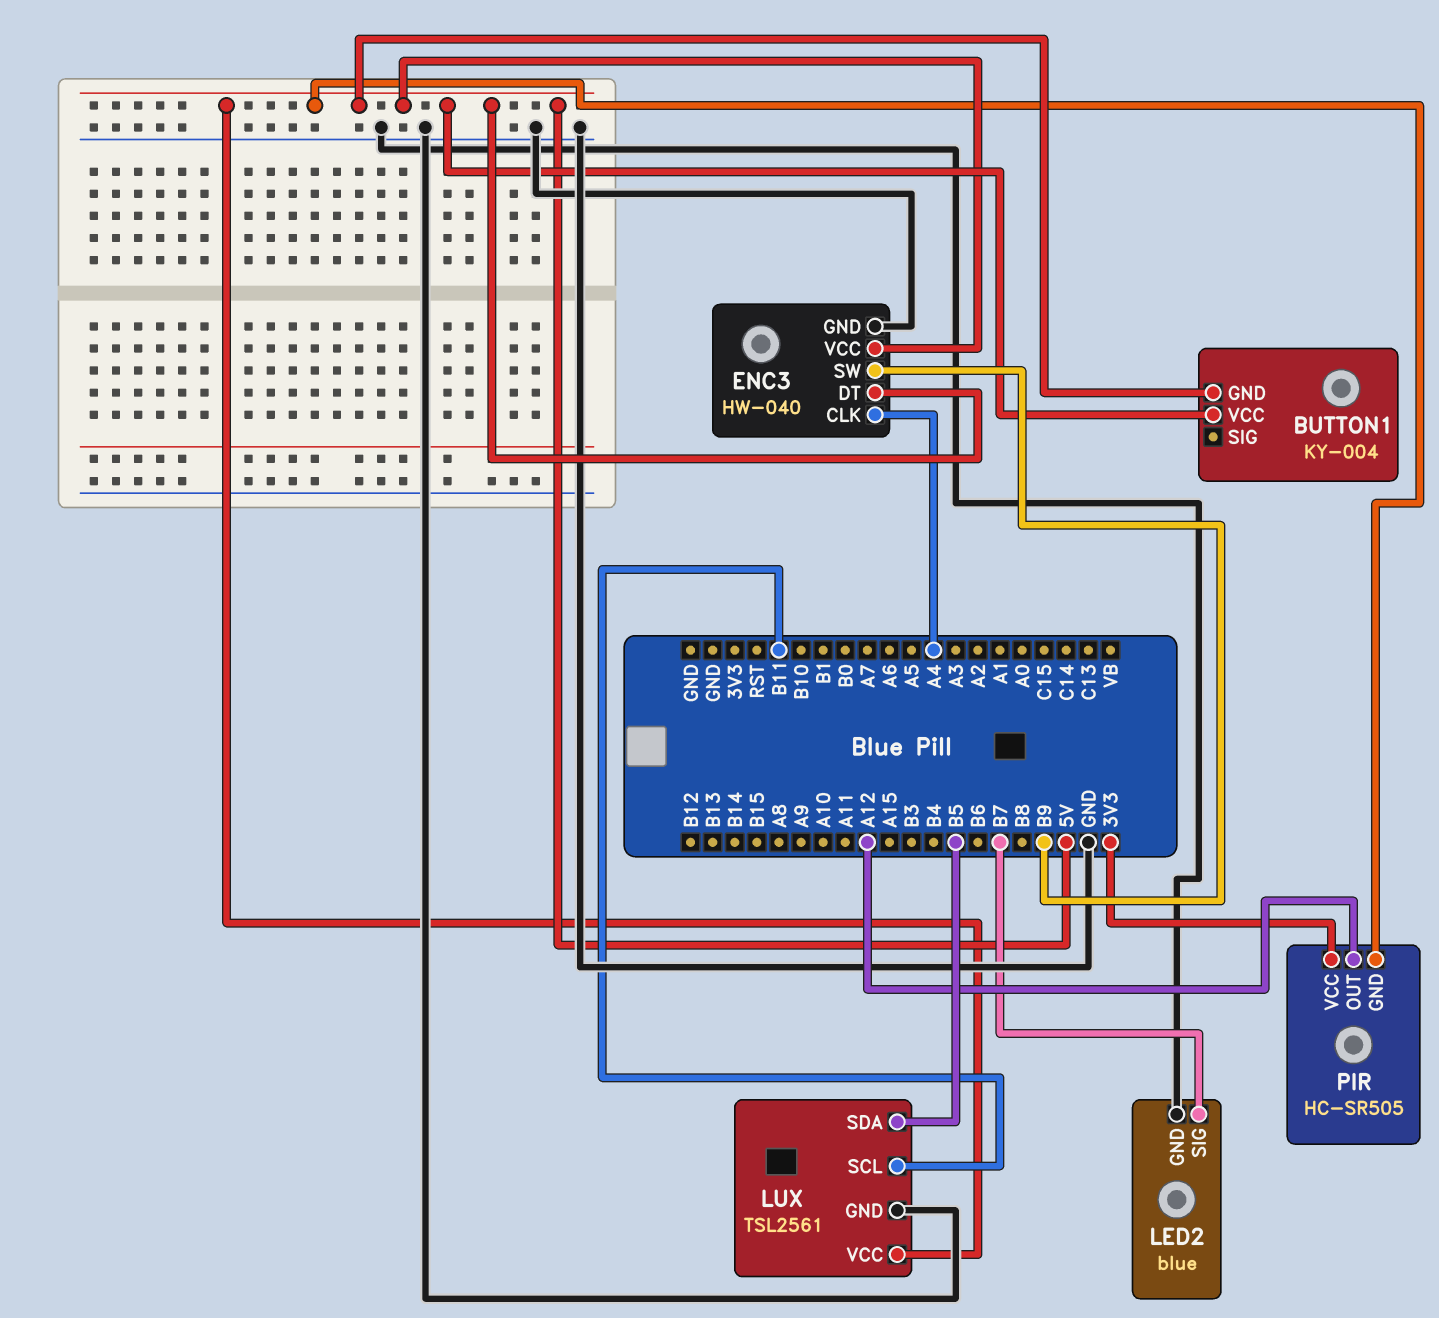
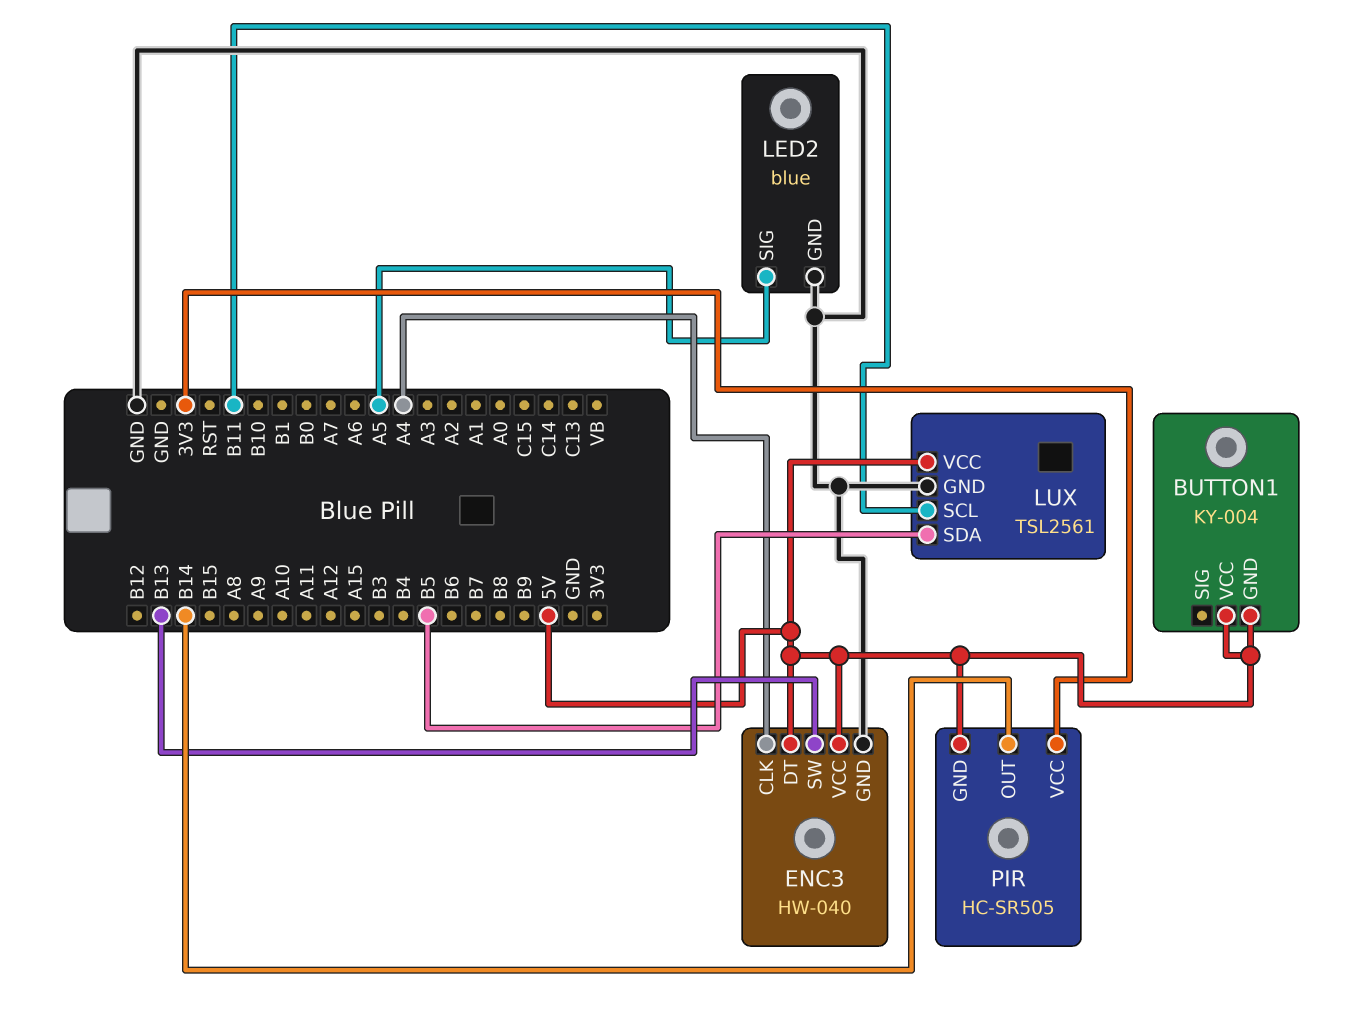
ENC3 pin SW: B9 -> B13
LED2 pin SIG: B7 -> A5
PIR pin OUT: A12 -> B14

